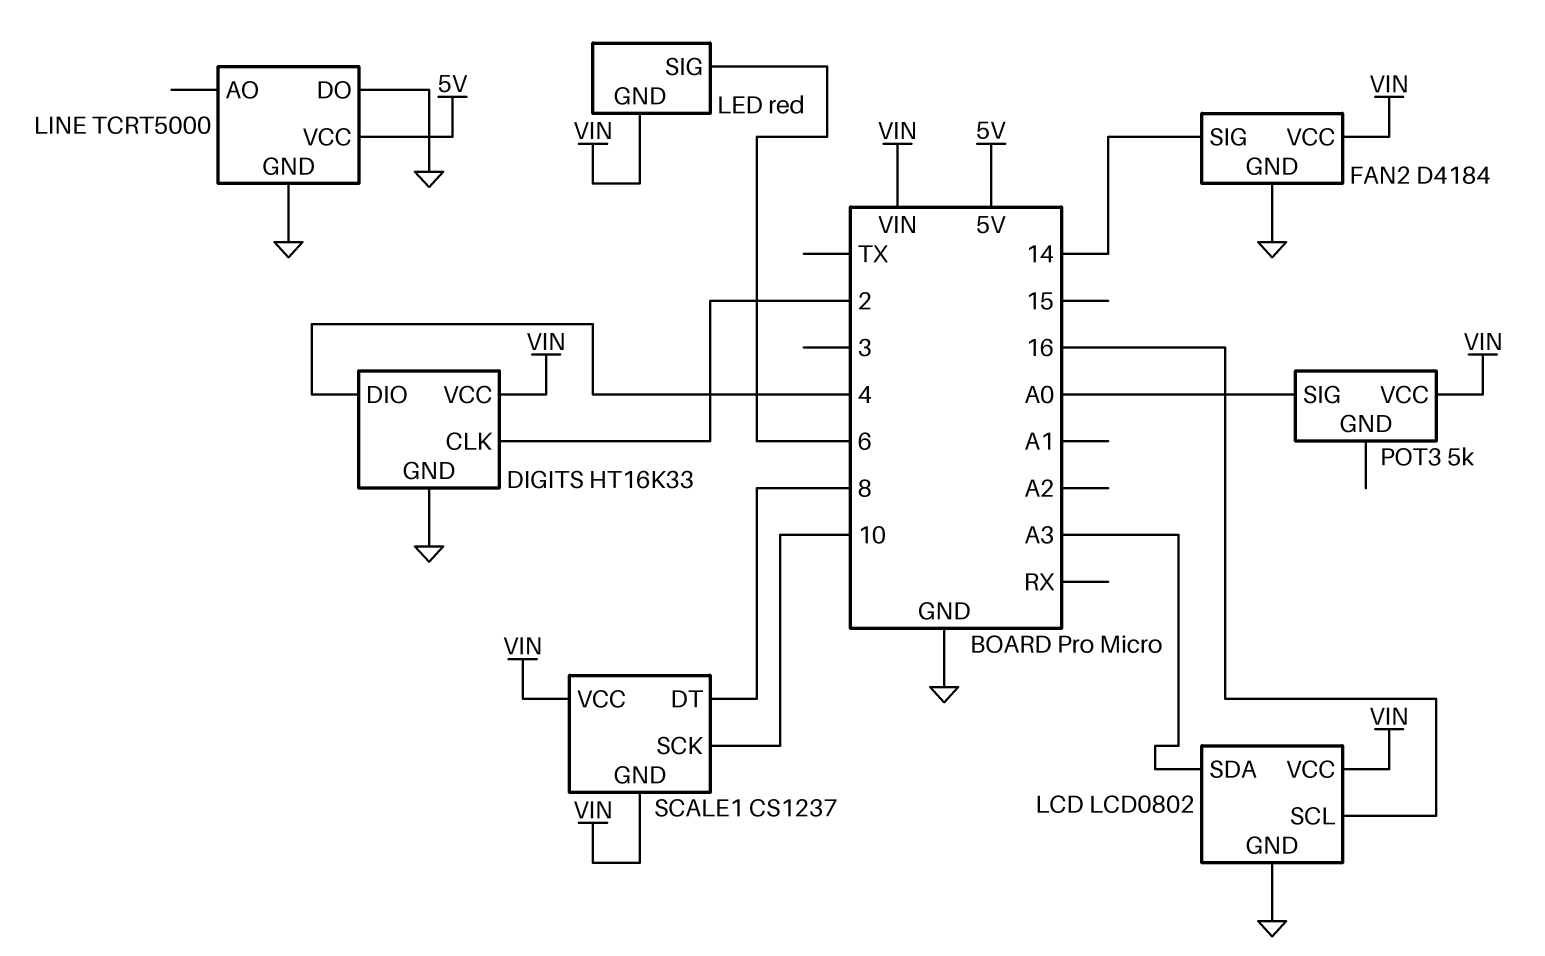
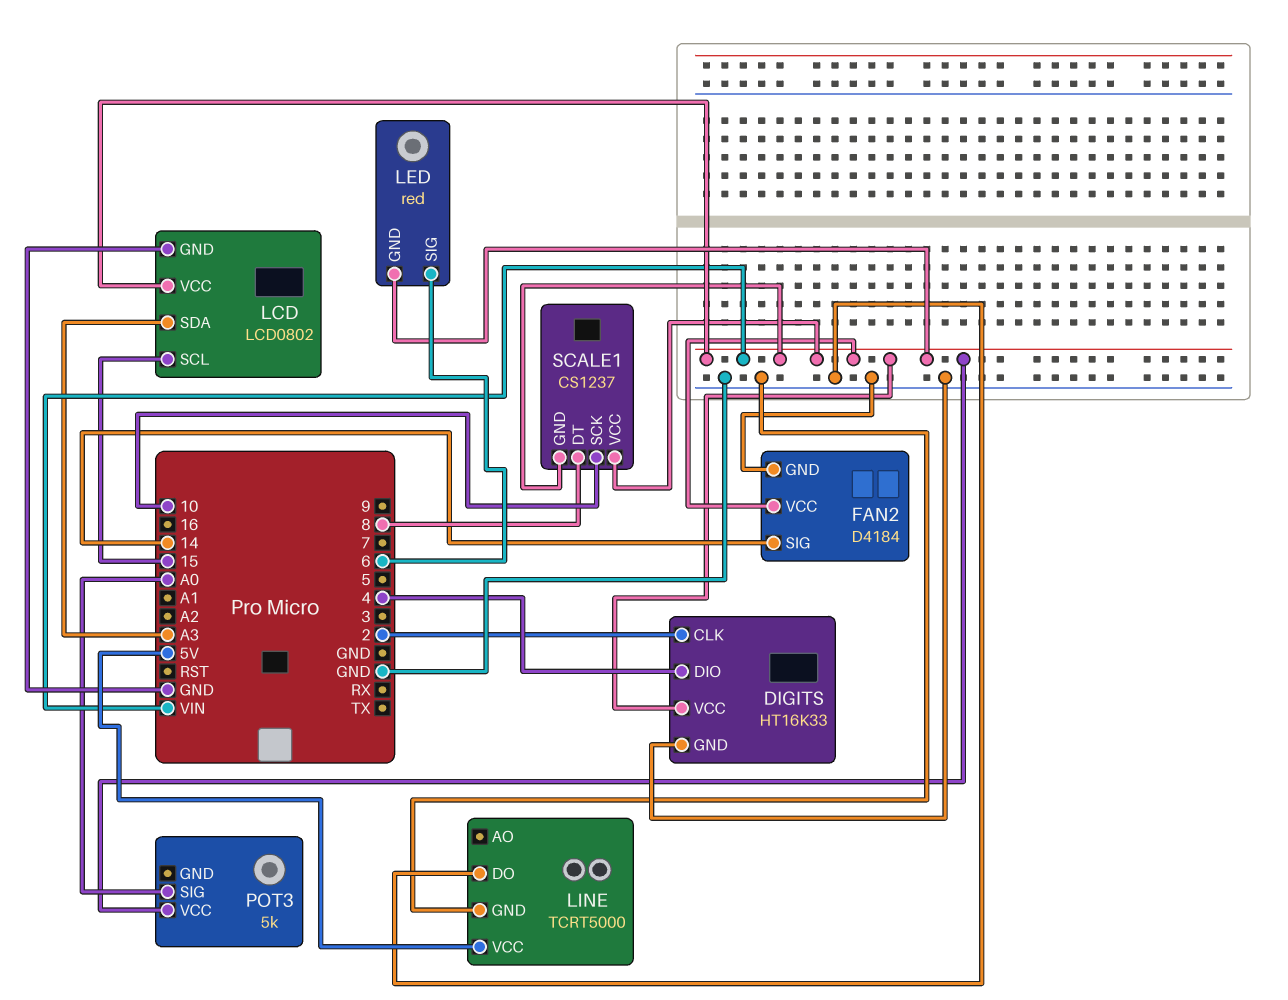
LCD pin SCL: 16 -> 15

